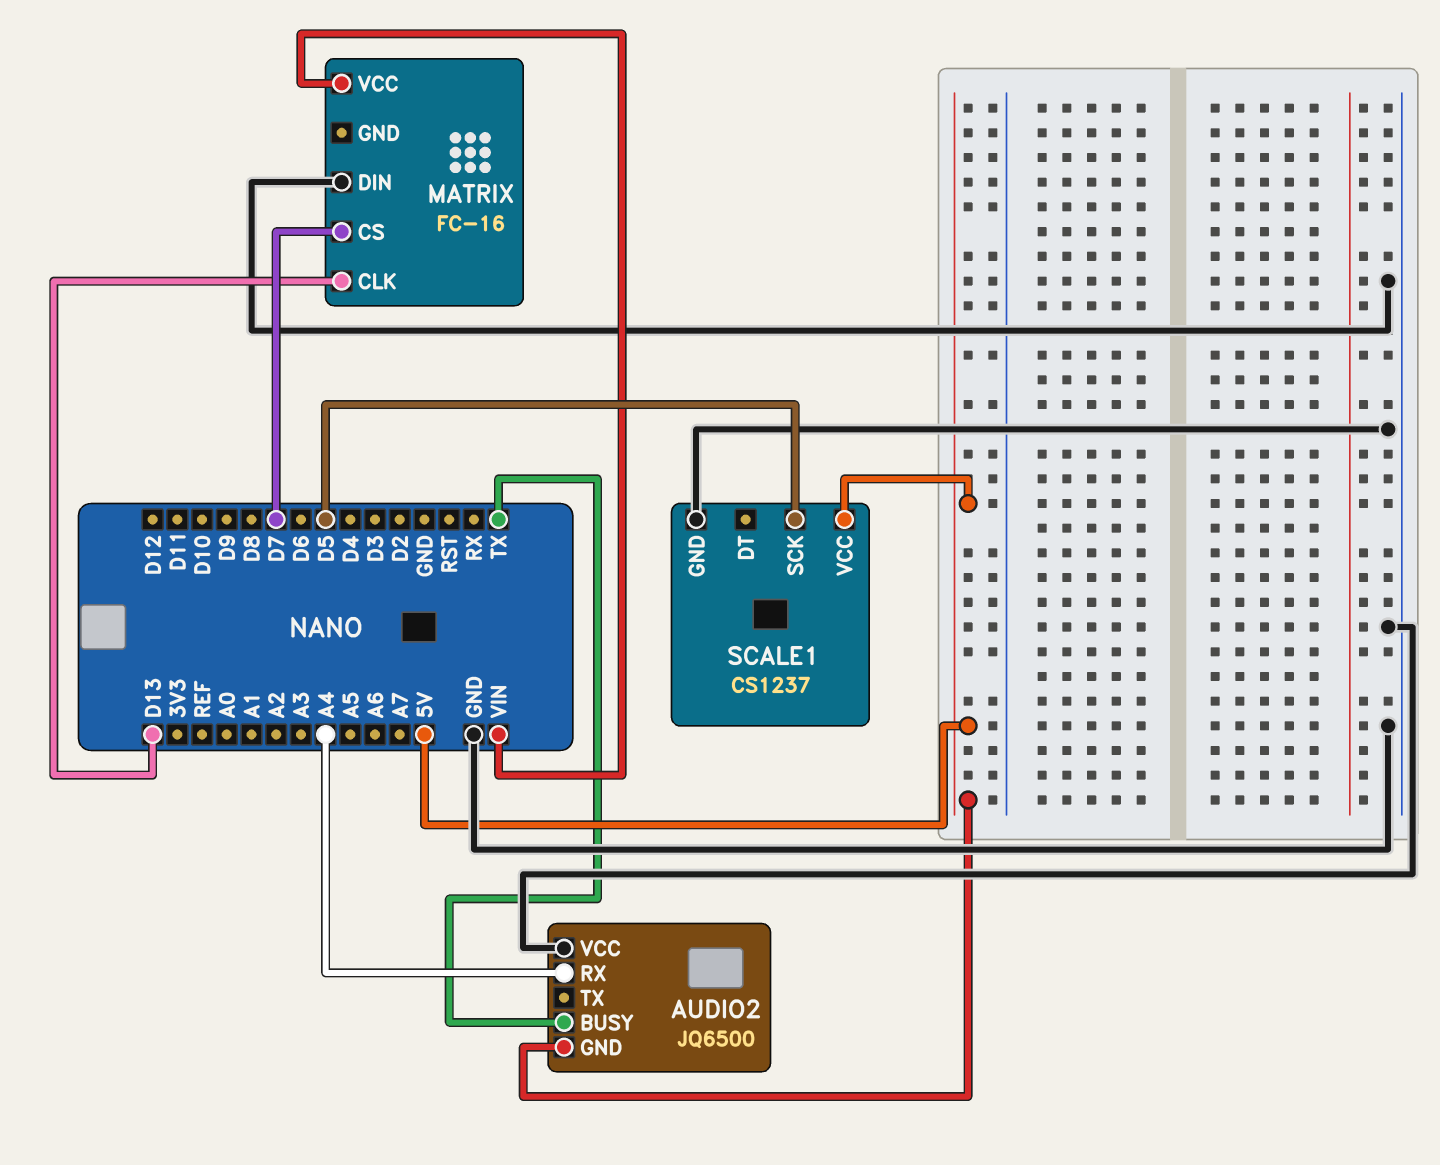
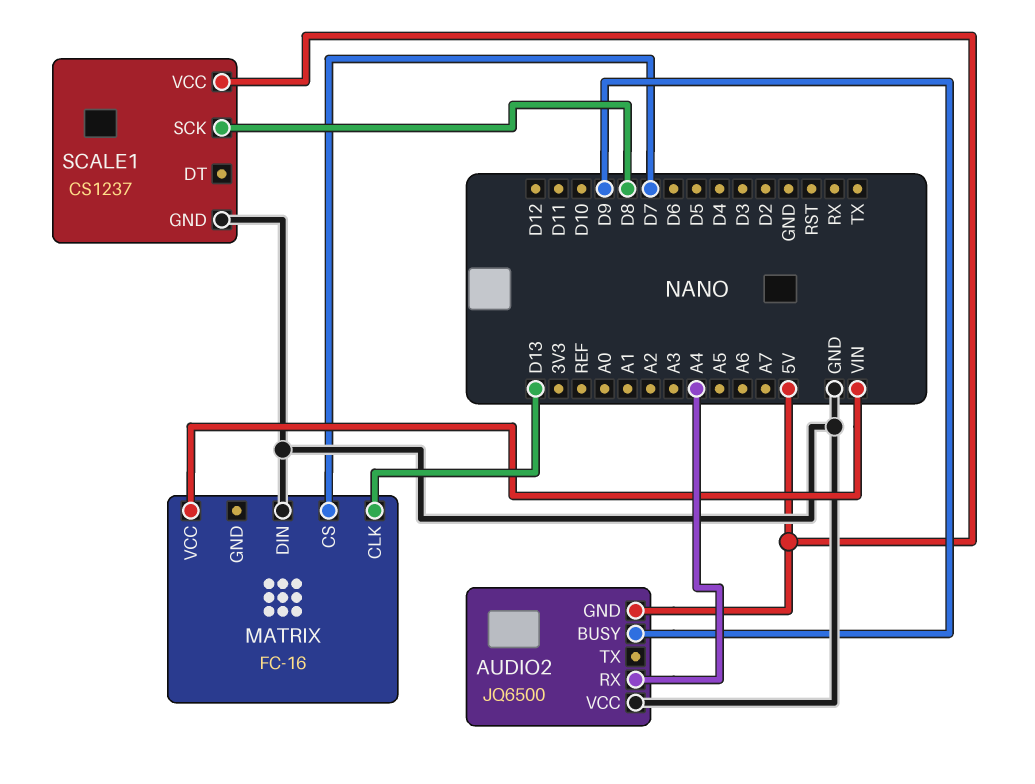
AUDIO2 pin BUSY: TX -> D9
SCALE1 pin SCK: D5 -> D8

